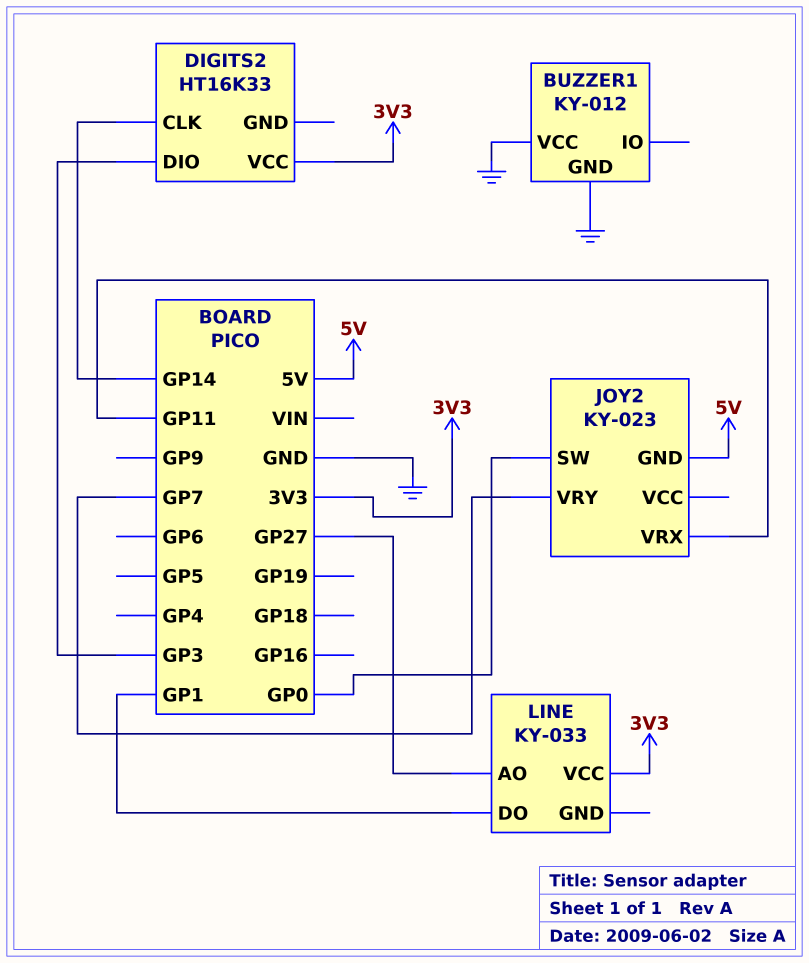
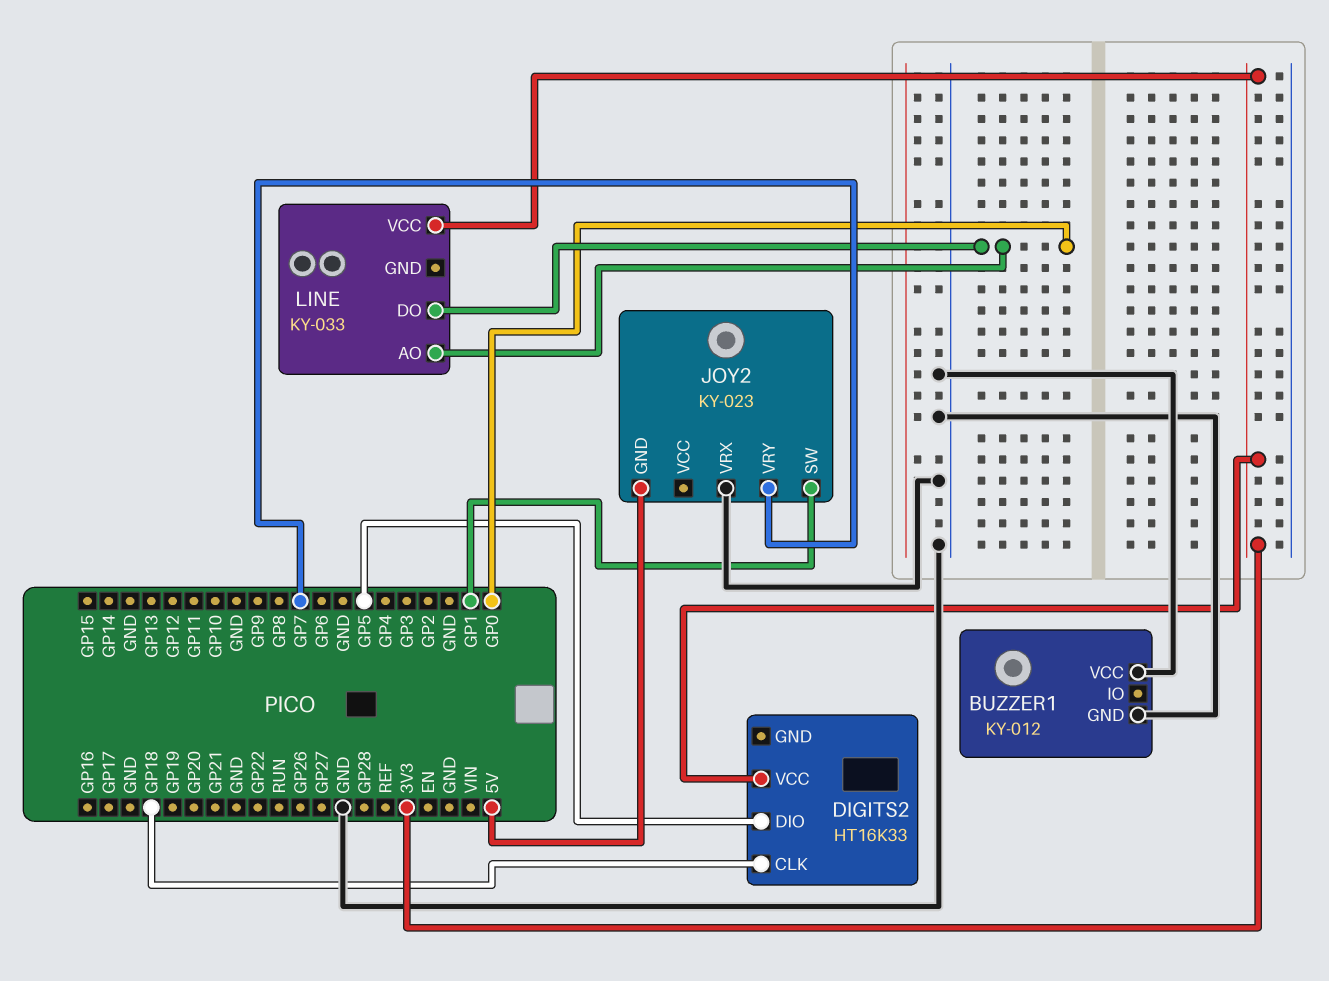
DIGITS2 pin CLK: GP14 -> GP18
DIGITS2 pin DIO: GP3 -> GP5
JOY2 pin SW: GP0 -> GP1
JOY2 pin VRX: GP11 -> GND
LINE pin AO: GP27 -> GP0
LINE pin DO: GP1 -> GP0

